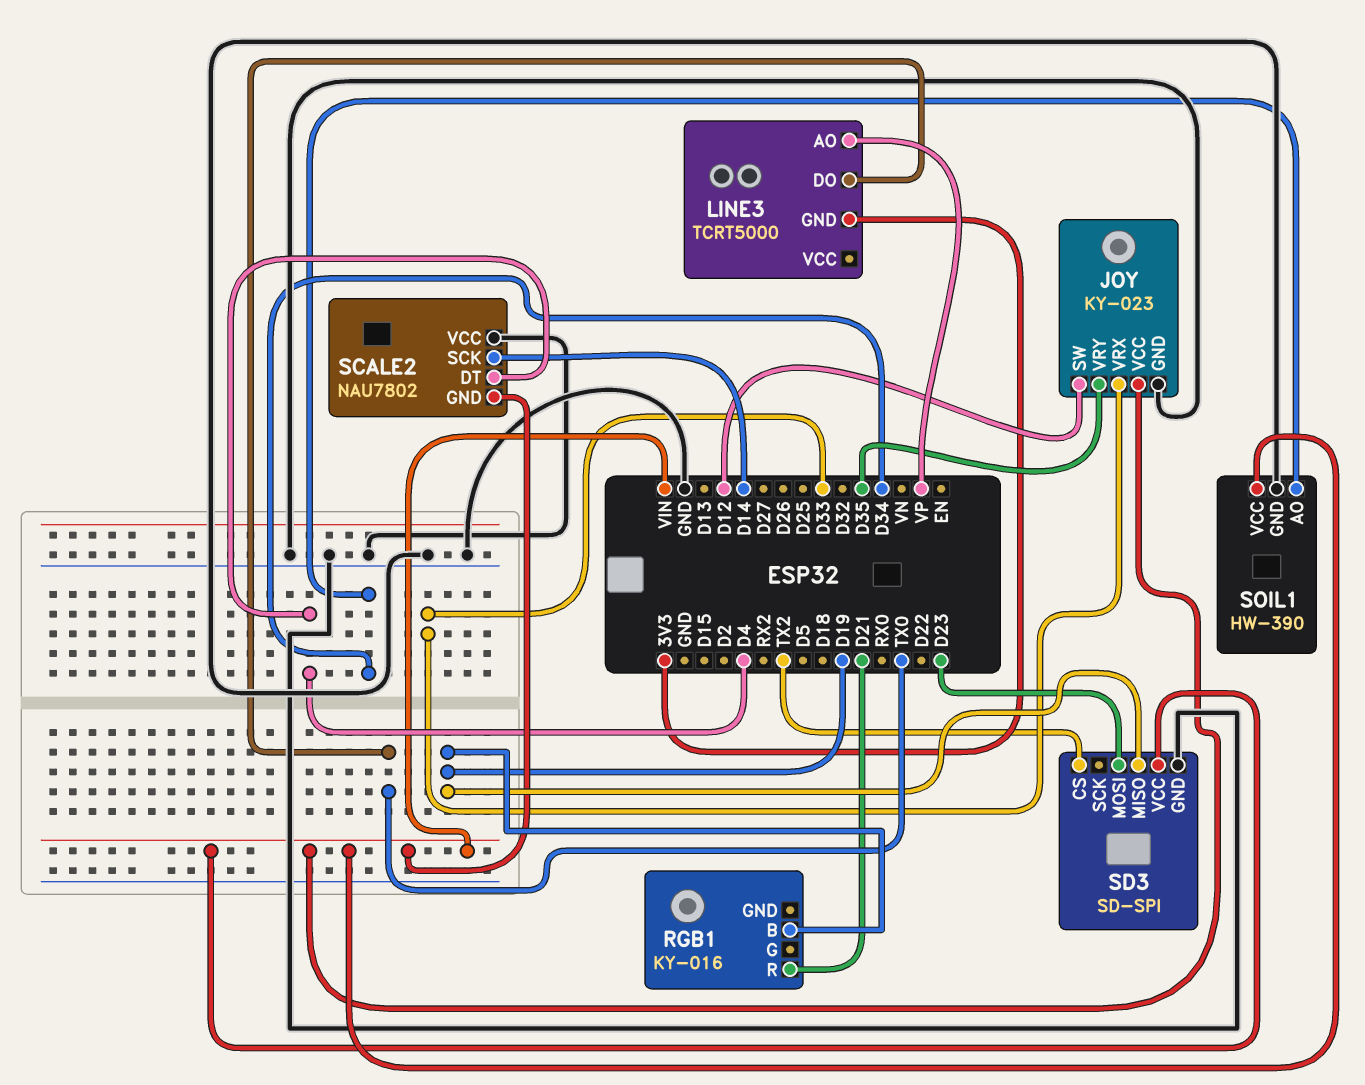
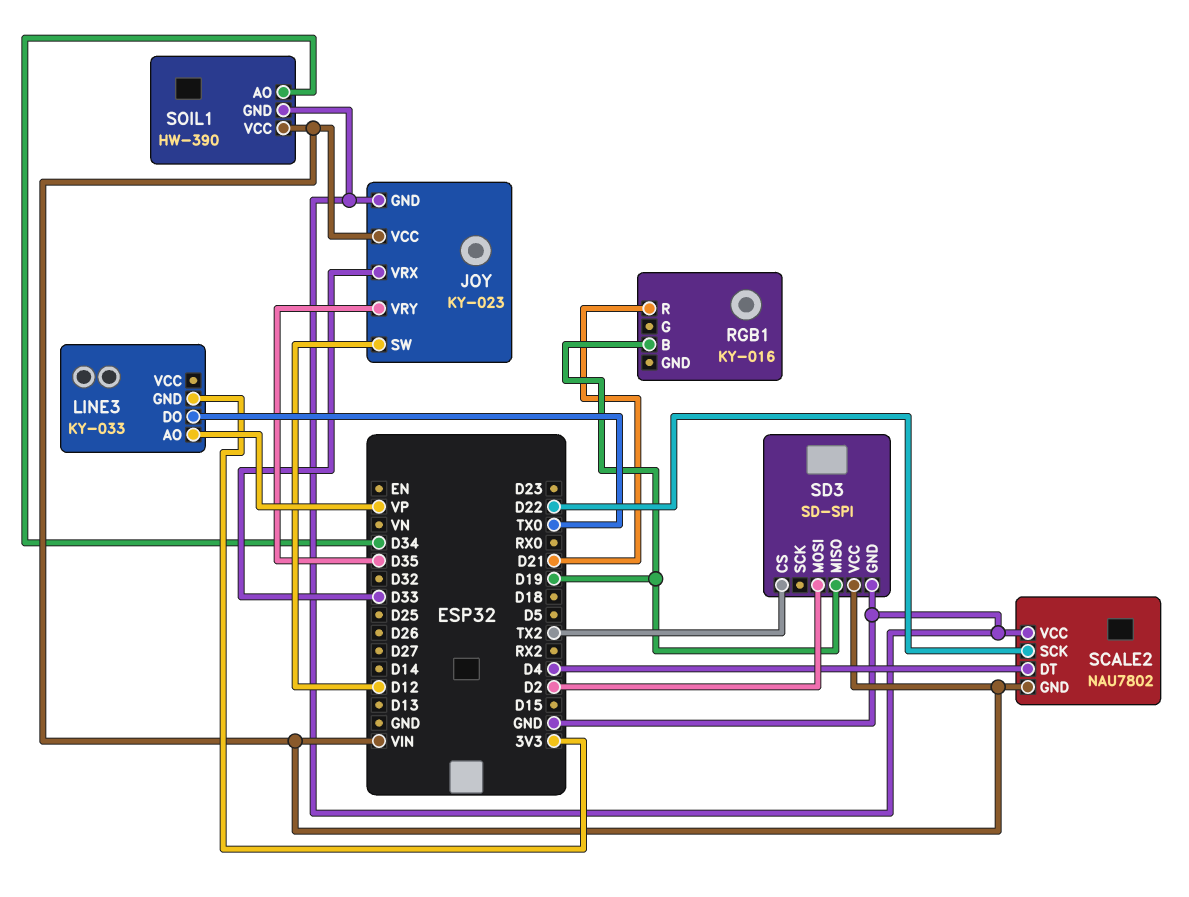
LINE3: TCRT5000 -> KY-033
SCALE2 pin SCK: D14 -> D22
SD3 pin MOSI: D23 -> D2

